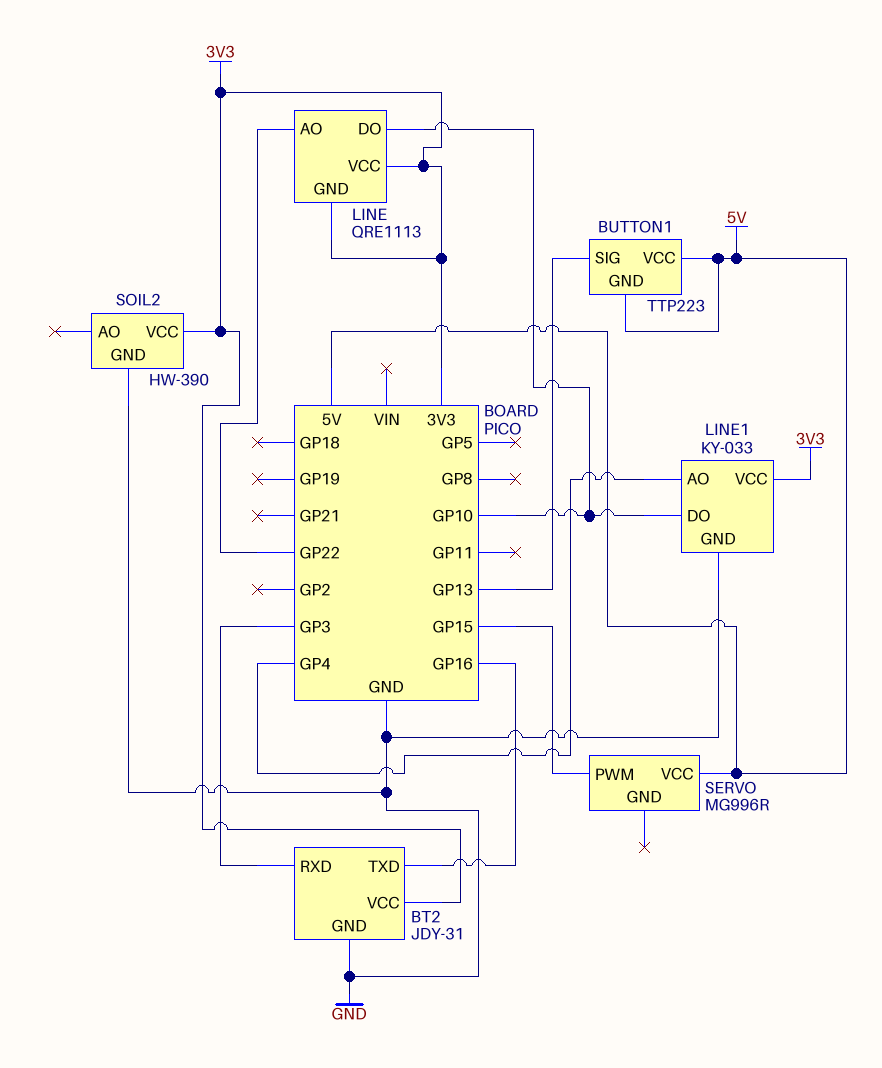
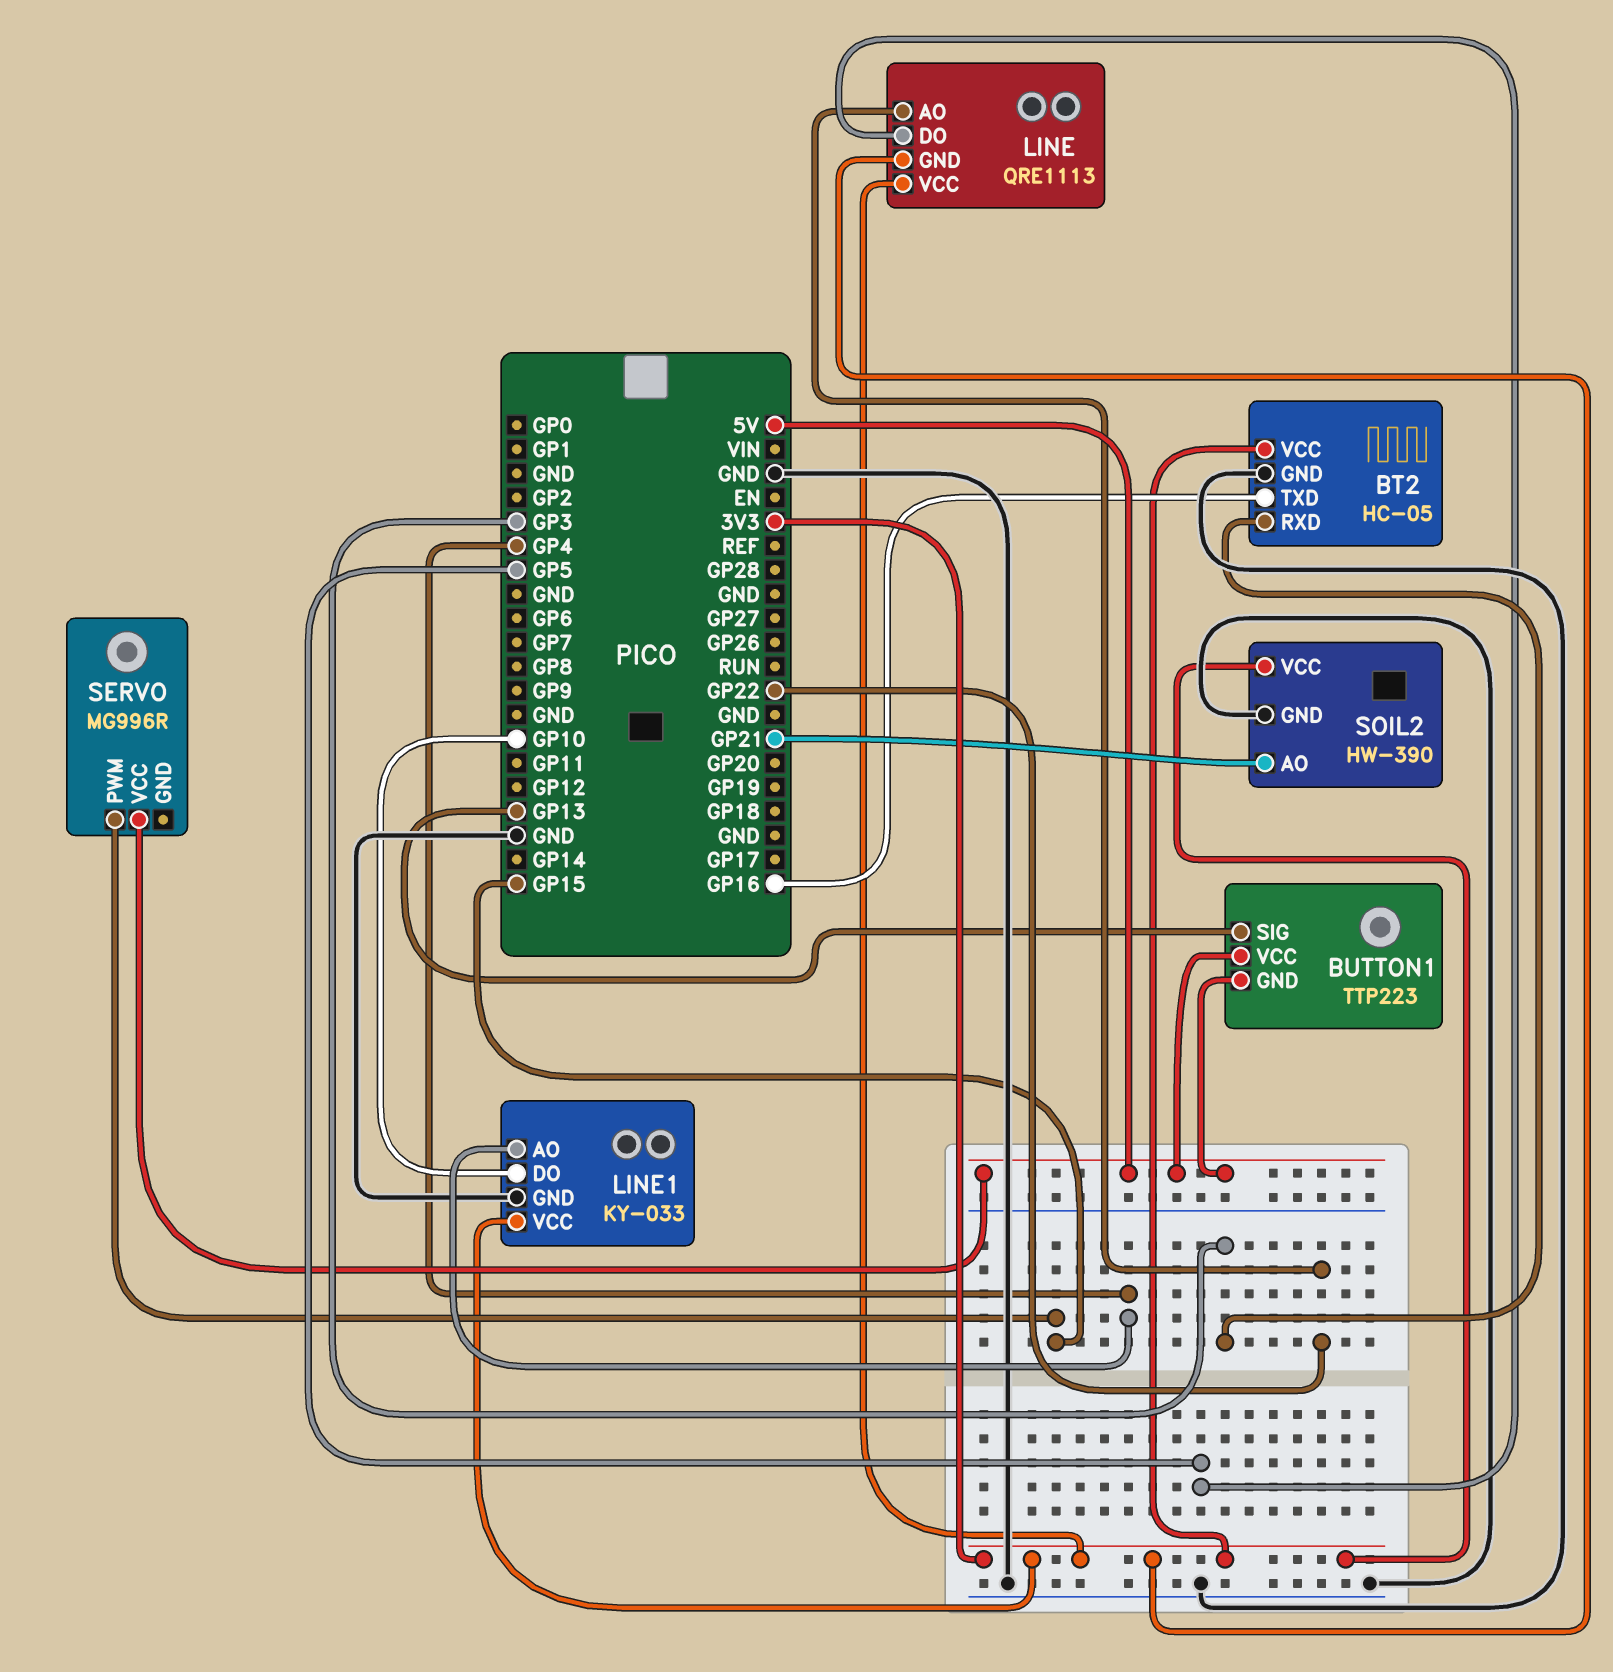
BT2: JDY-31 -> HC-05
LINE pin DO: GP10 -> GP5
SOIL2 pin AO: none -> GP21

